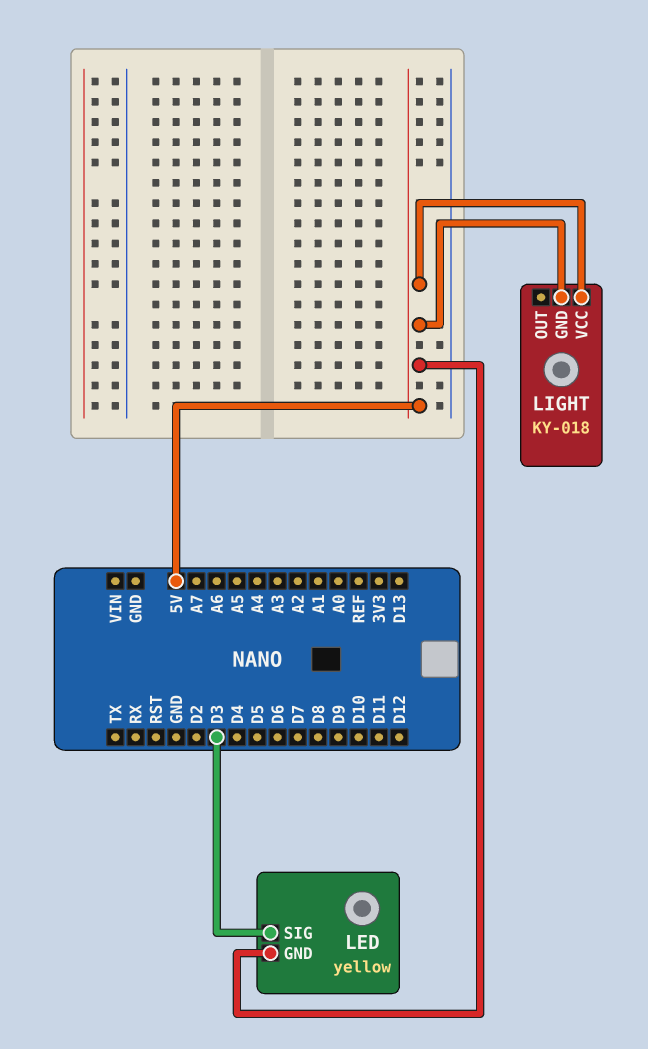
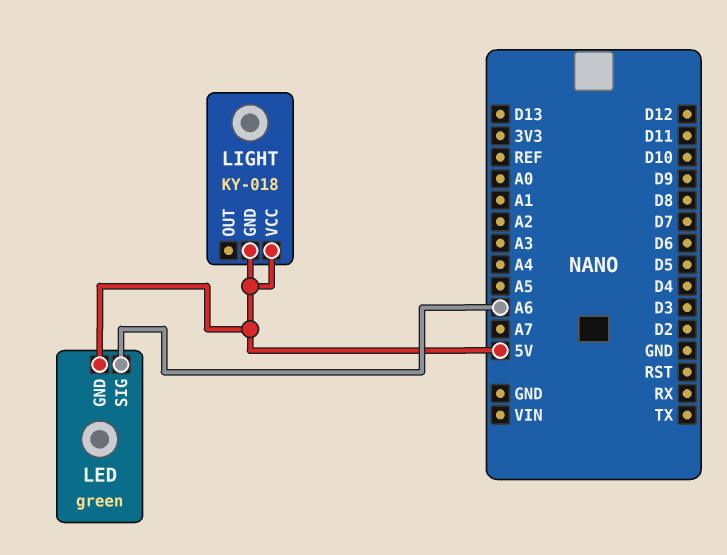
LED: yellow -> green
LED pin SIG: D3 -> A6

